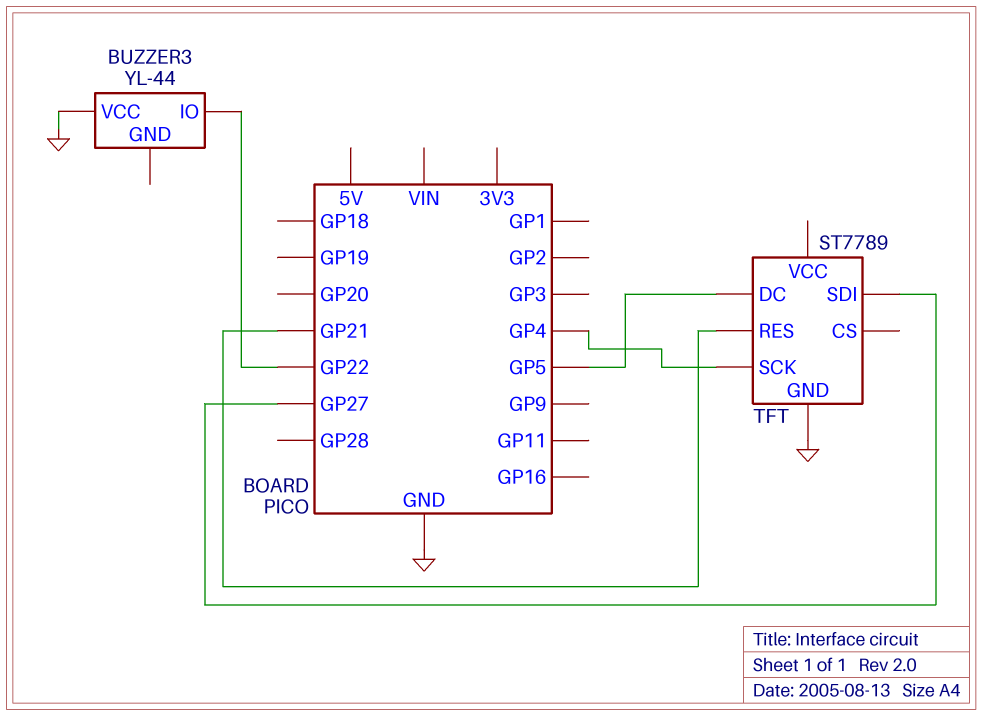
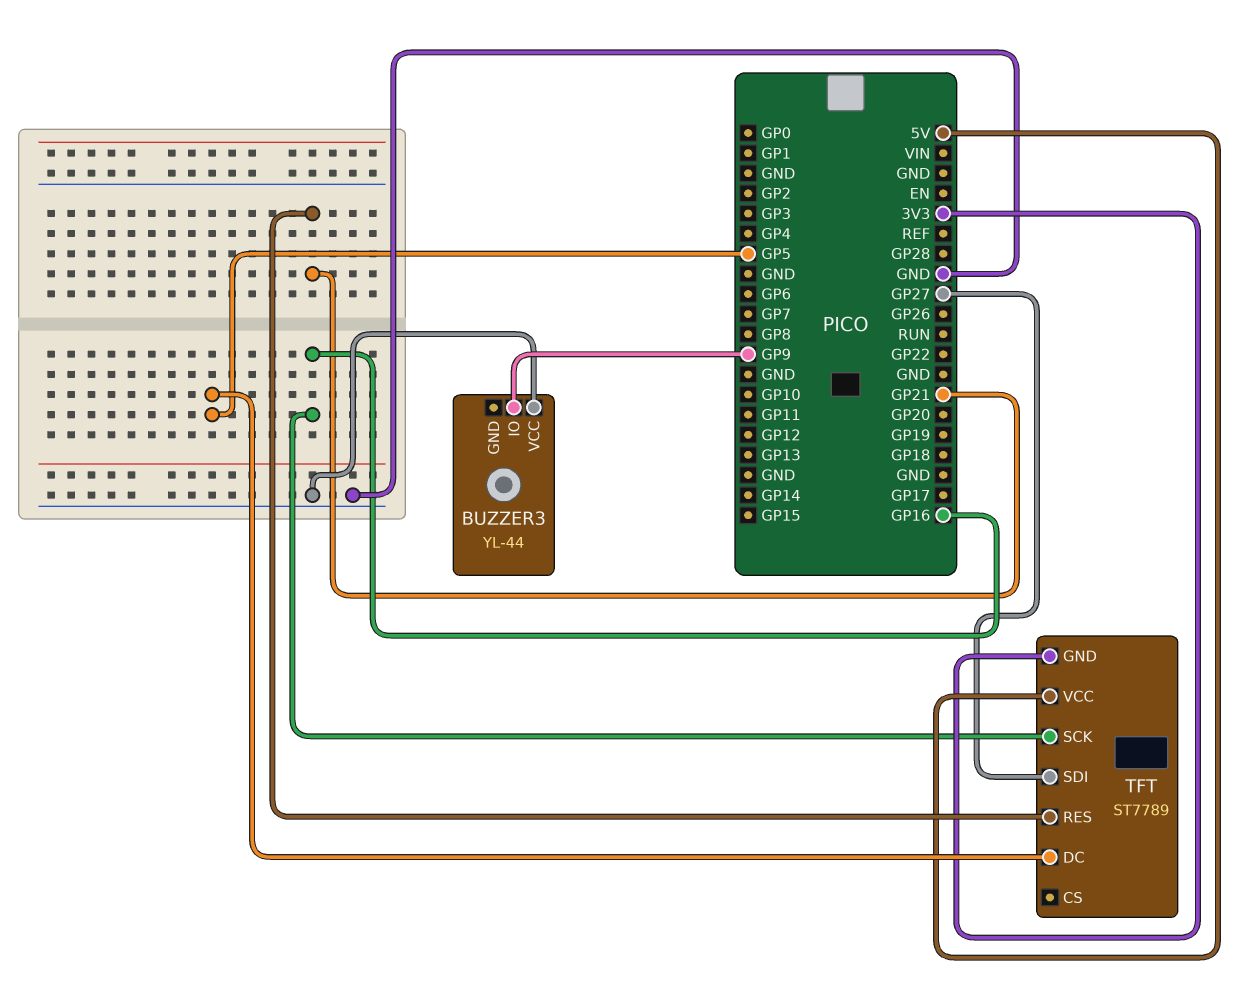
BUZZER3 pin IO: GP22 -> GP9
TFT pin GND: GND -> 3V3
TFT pin SCK: GP4 -> GP16
TFT pin VCC: none -> 5V

